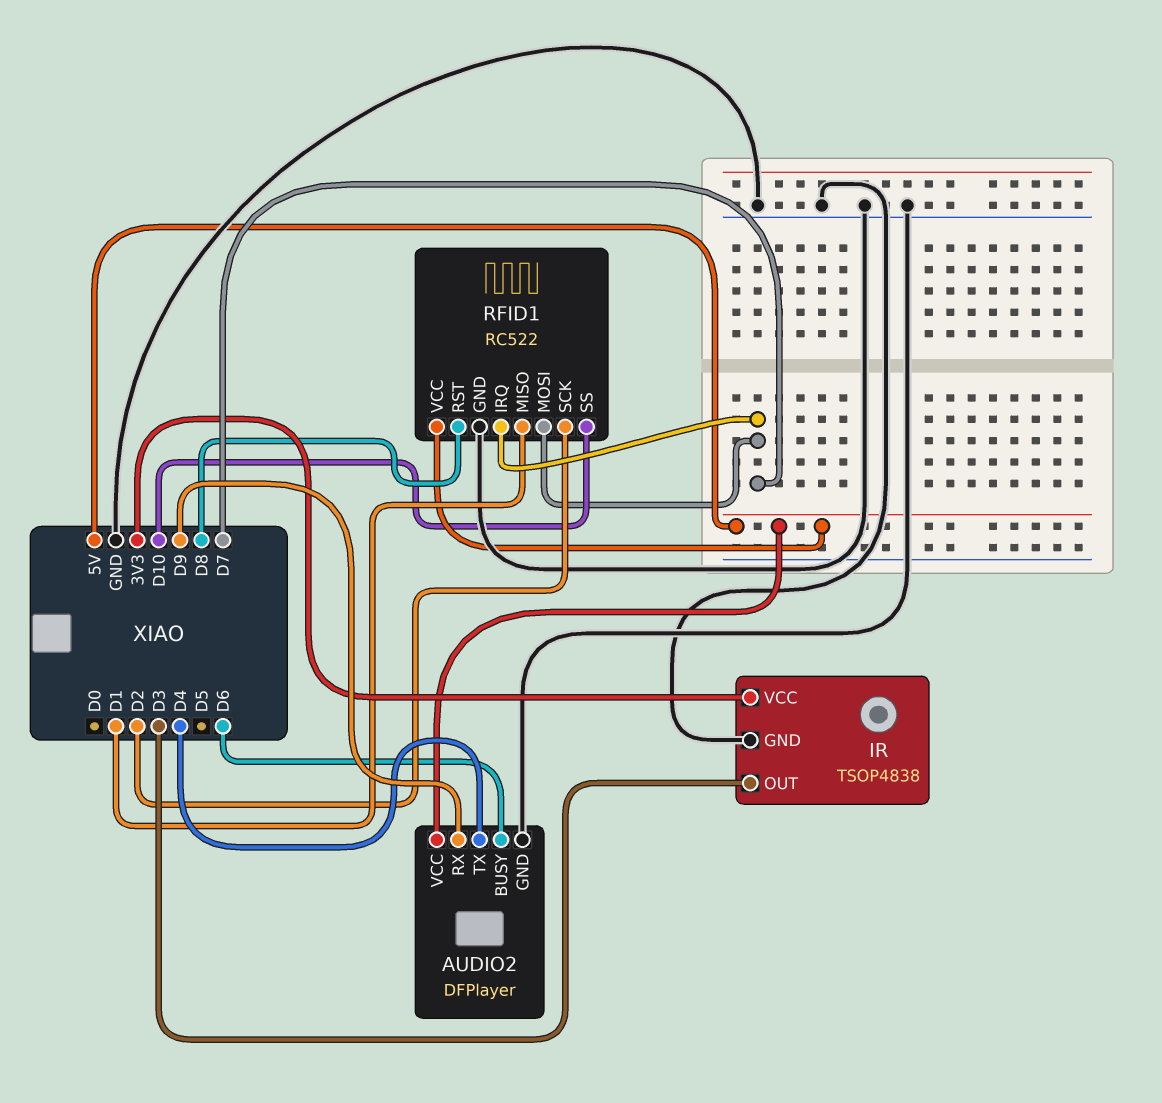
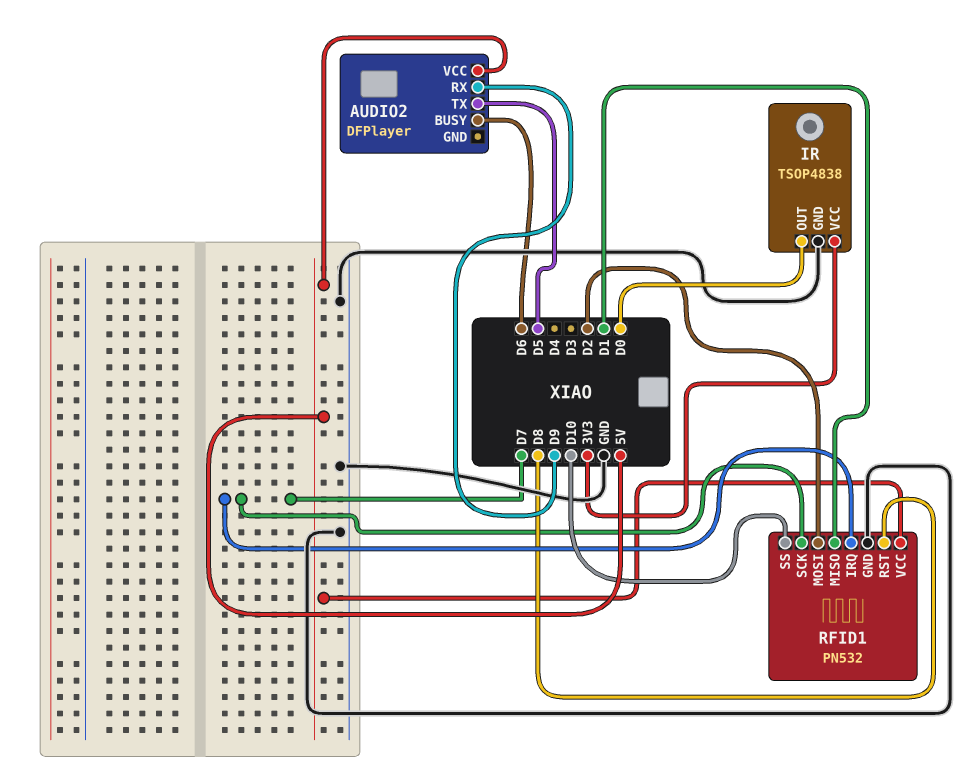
AUDIO2 pin GND: GND -> none
AUDIO2 pin TX: D4 -> D5
IR pin OUT: D3 -> D0
RFID1: RC522 -> PN532
RFID1 pin MOSI: D7 -> D2
RFID1 pin SCK: D2 -> D7

